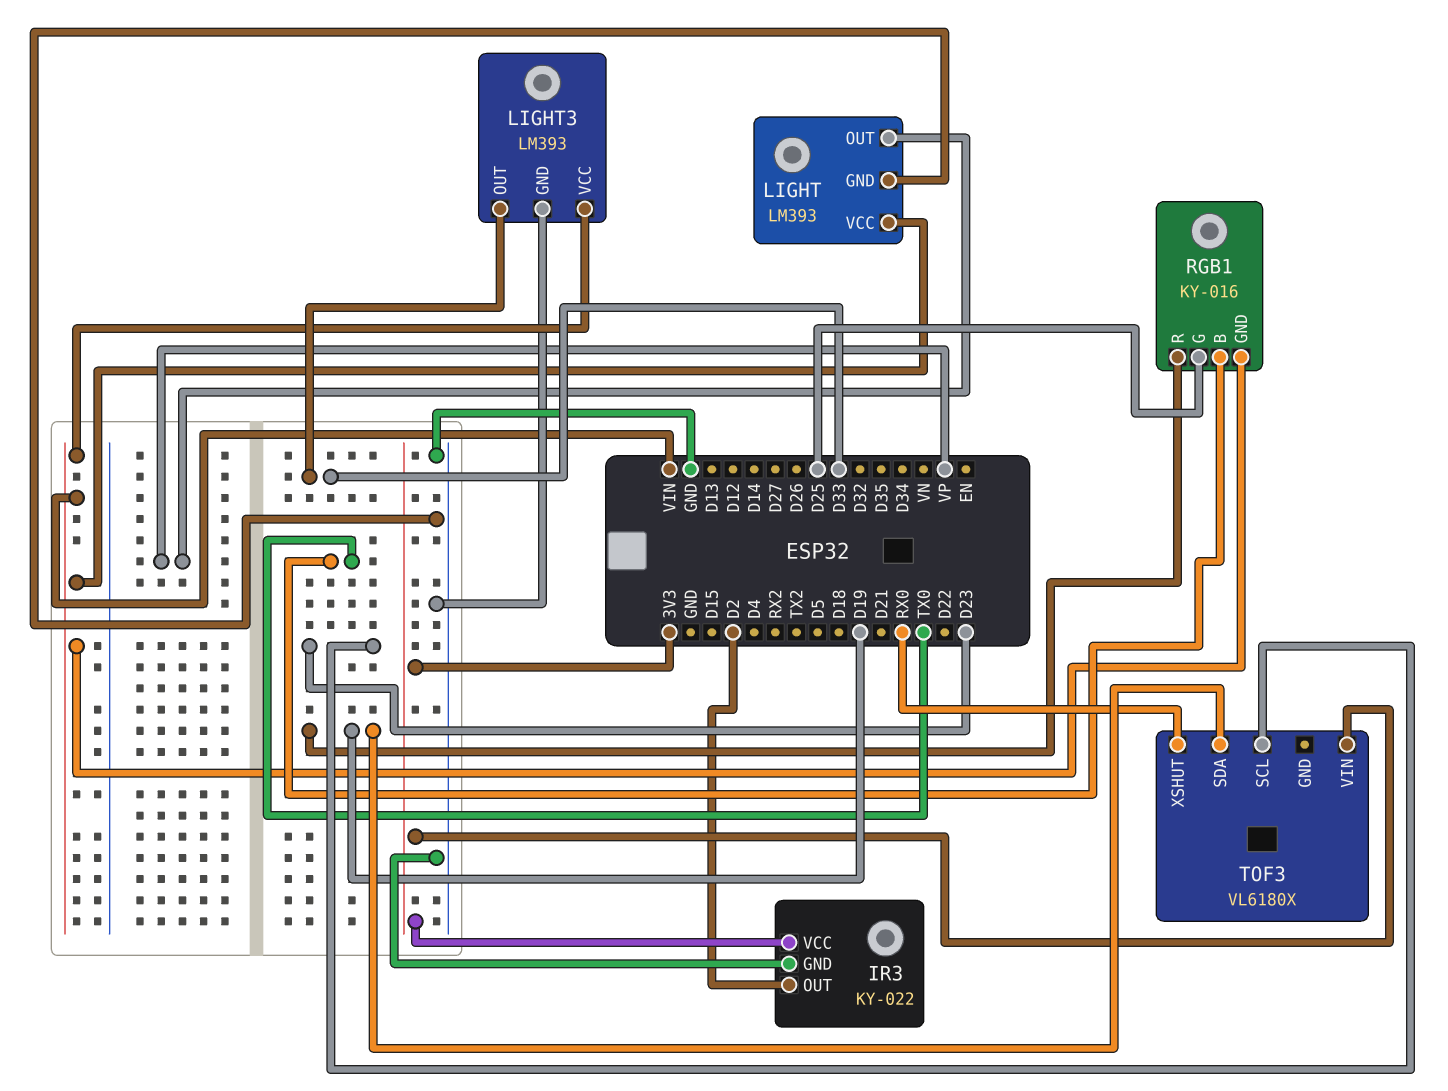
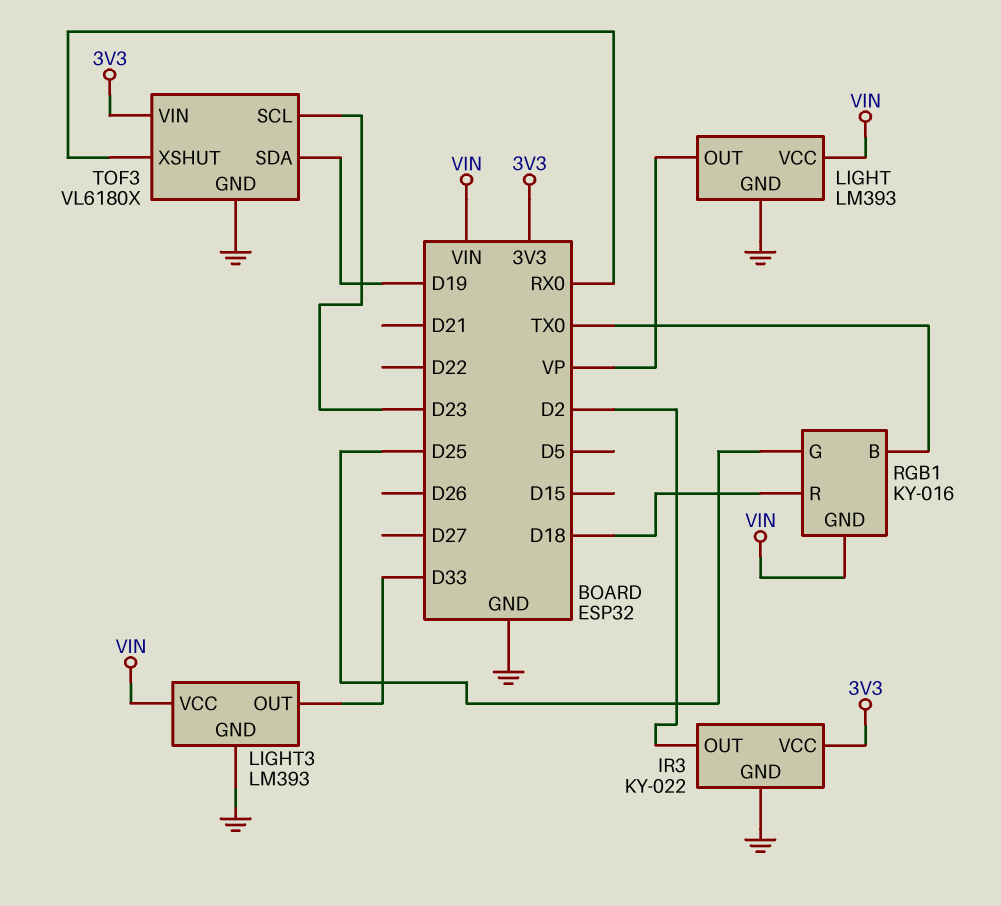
RGB1 pin R: D19 -> D18
TOF3 pin GND: none -> GND

